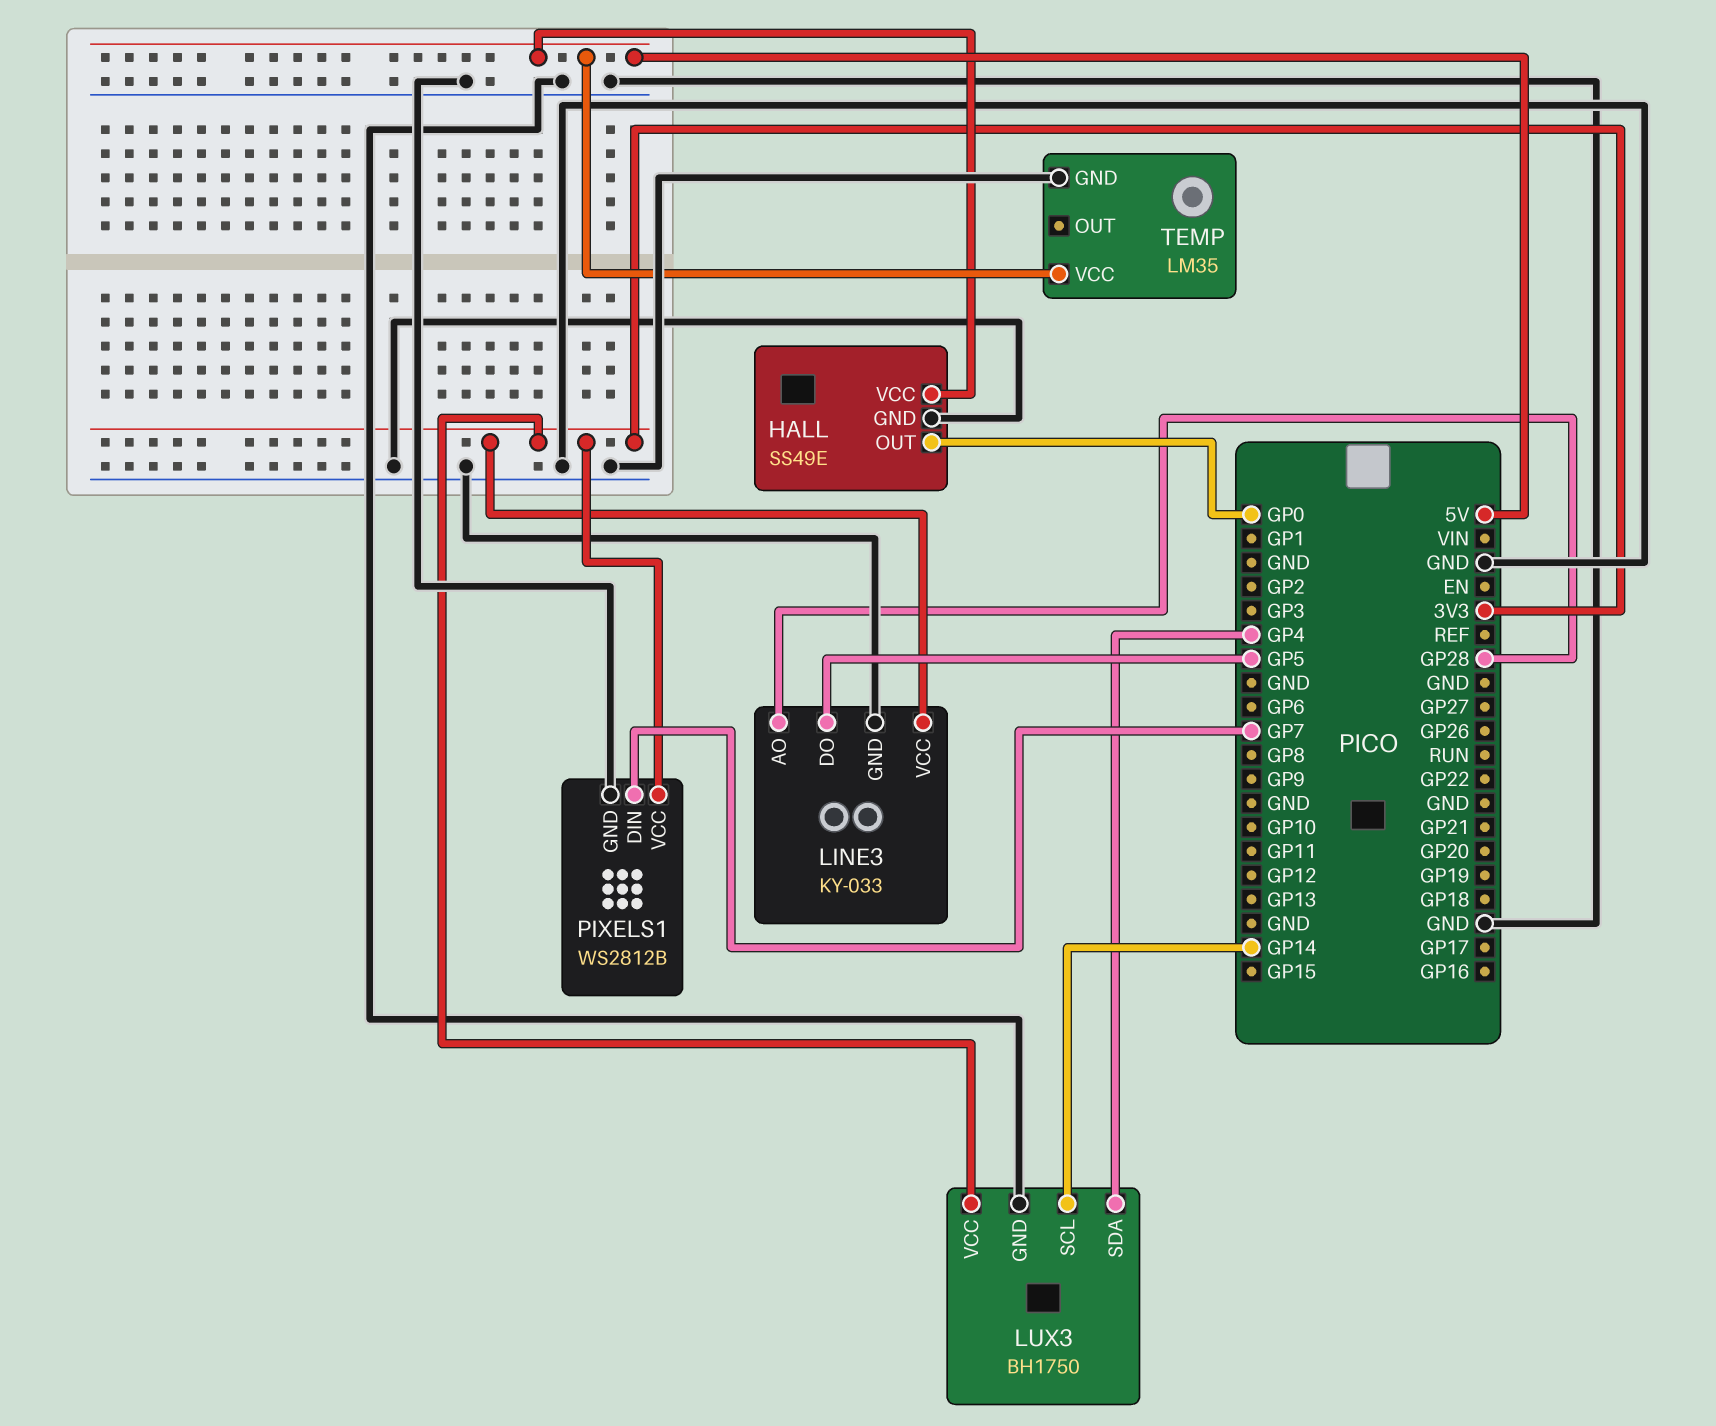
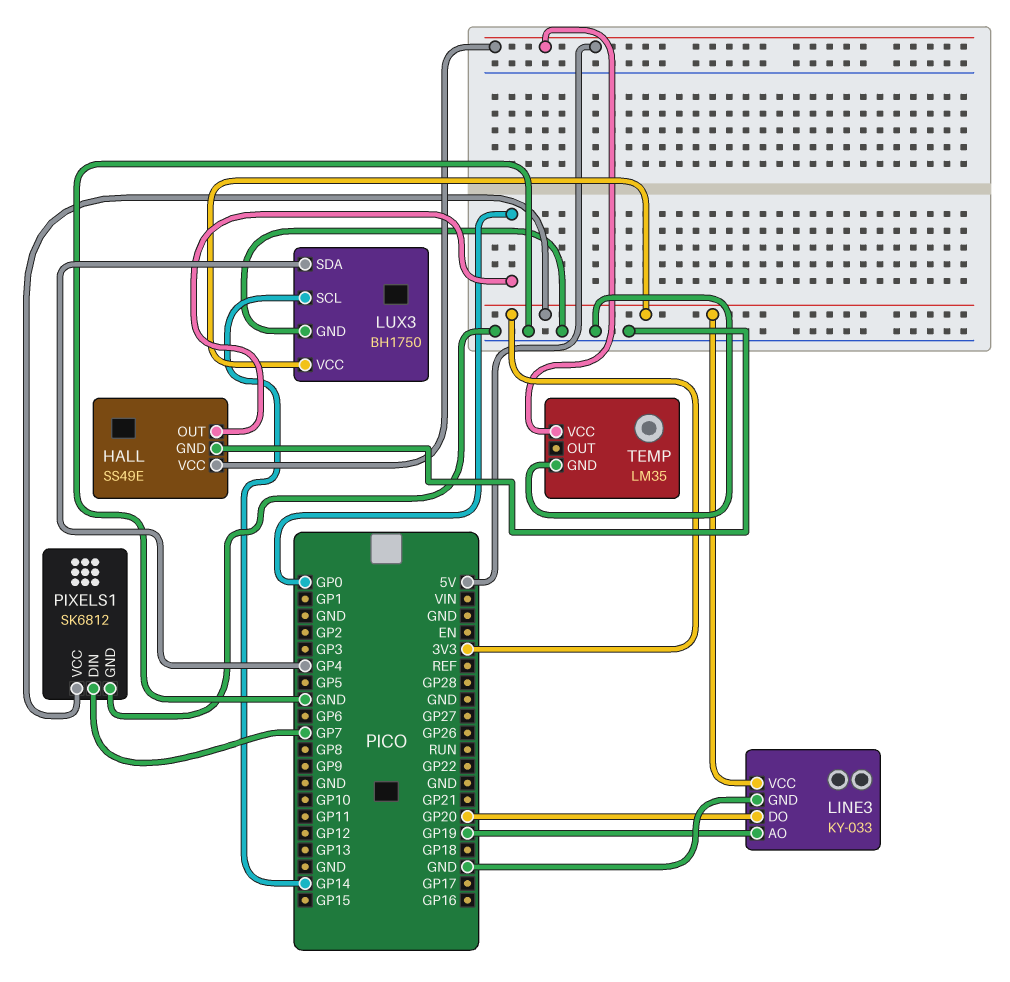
LINE3 pin AO: GP28 -> GP19
LINE3 pin DO: GP5 -> GP20
PIXELS1: WS2812B -> SK6812

